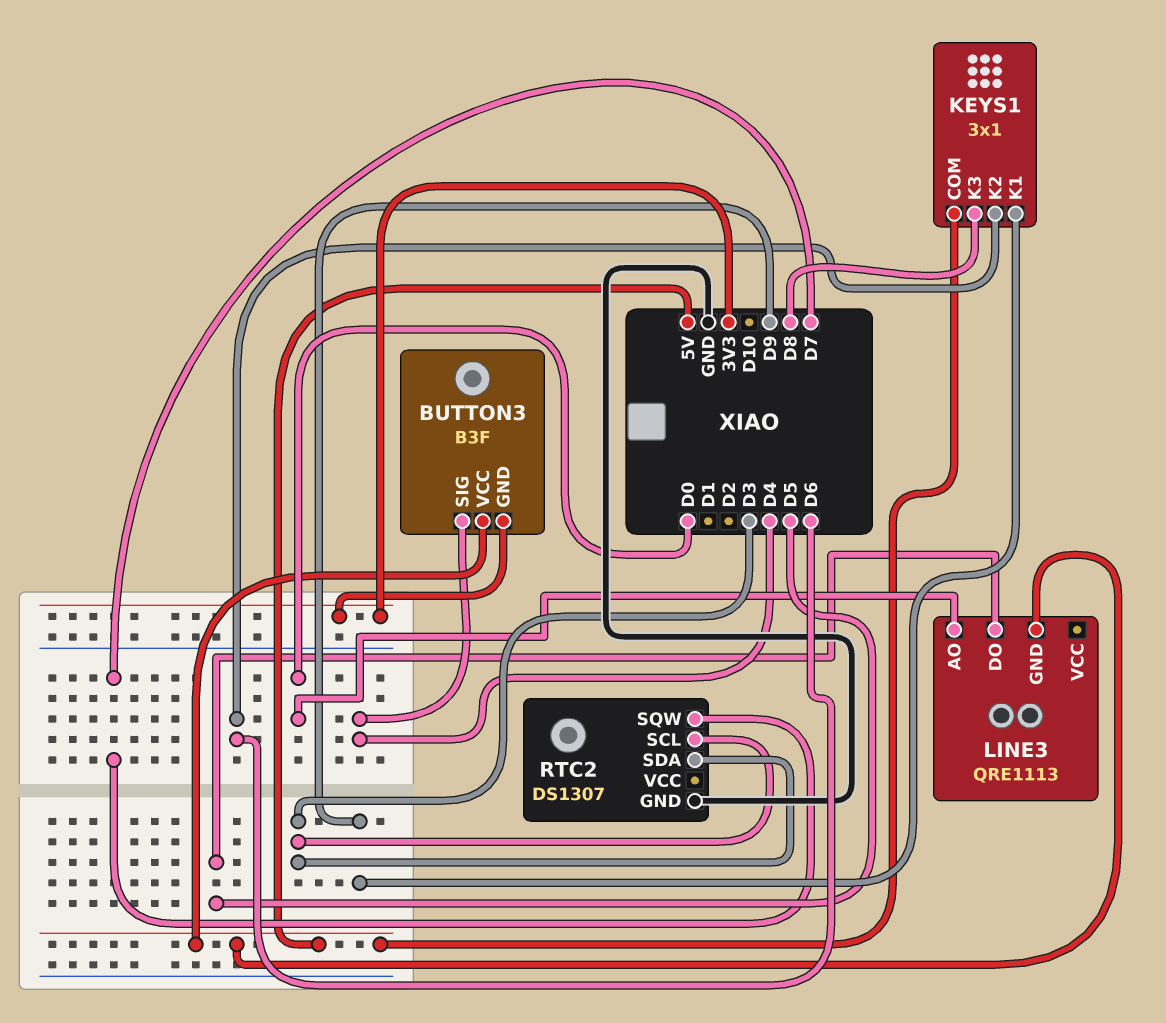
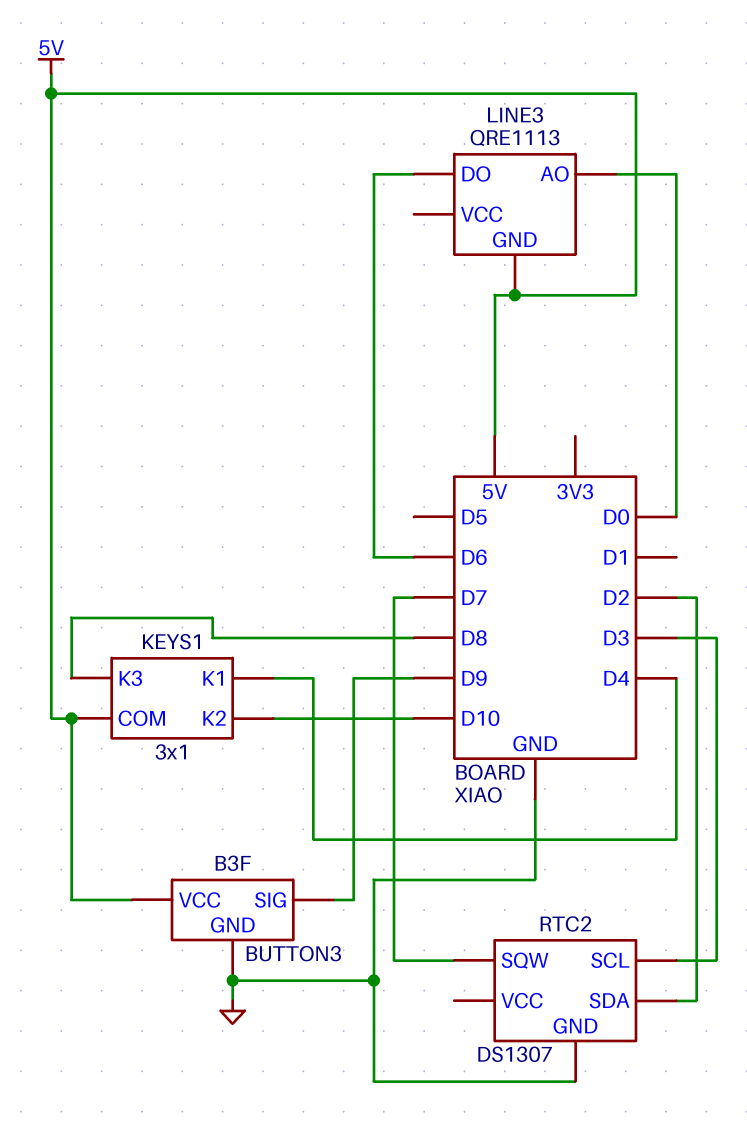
BUTTON3 pin GND: 3V3 -> GND
BUTTON3 pin SIG: D4 -> D9
KEYS1 pin K1: D9 -> D4
KEYS1 pin K2: D6 -> D10
LINE3 pin DO: D5 -> D6
RTC2 pin SDA: D3 -> D2

